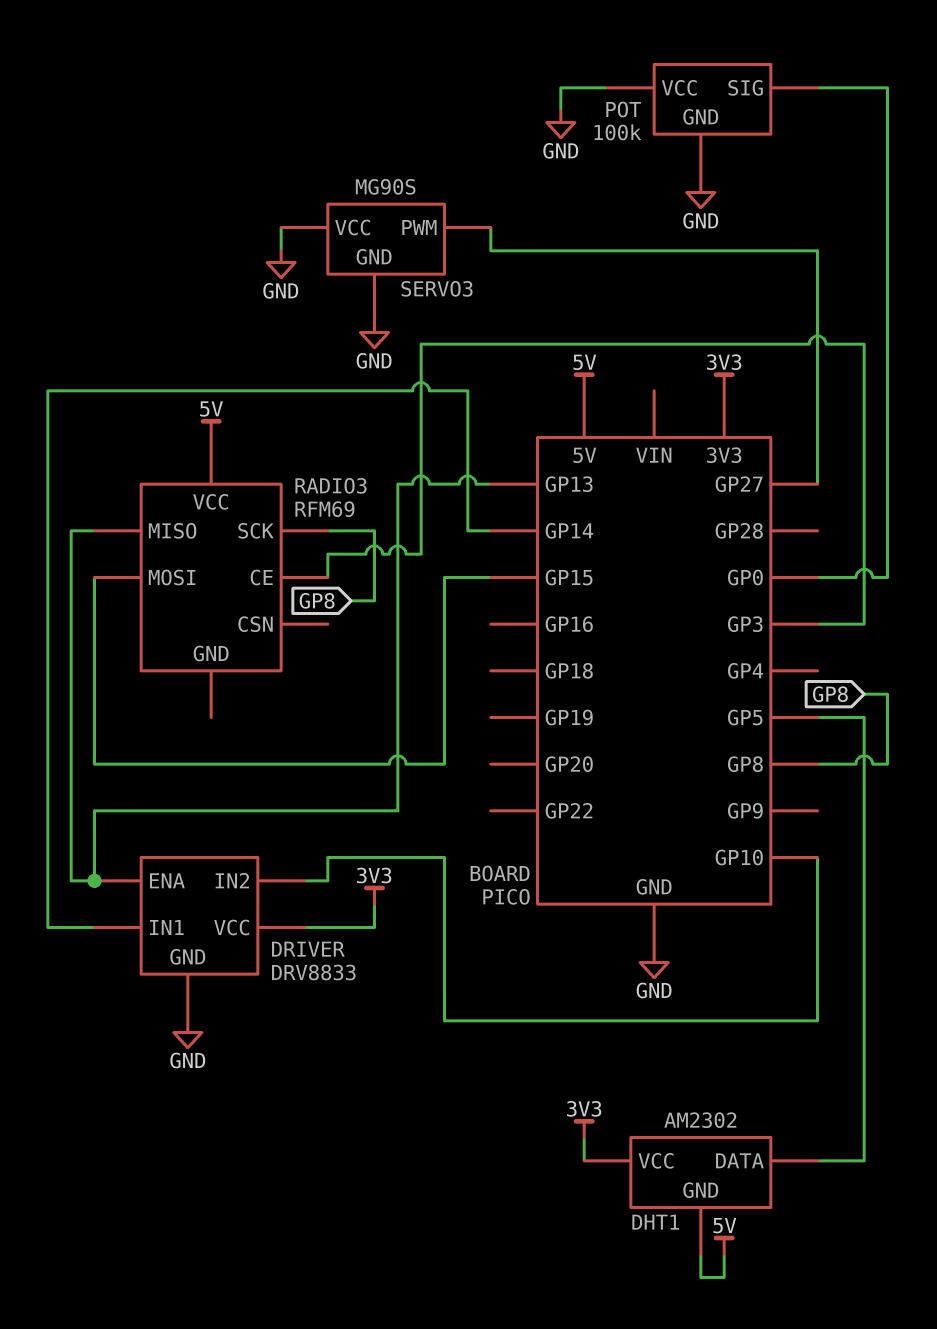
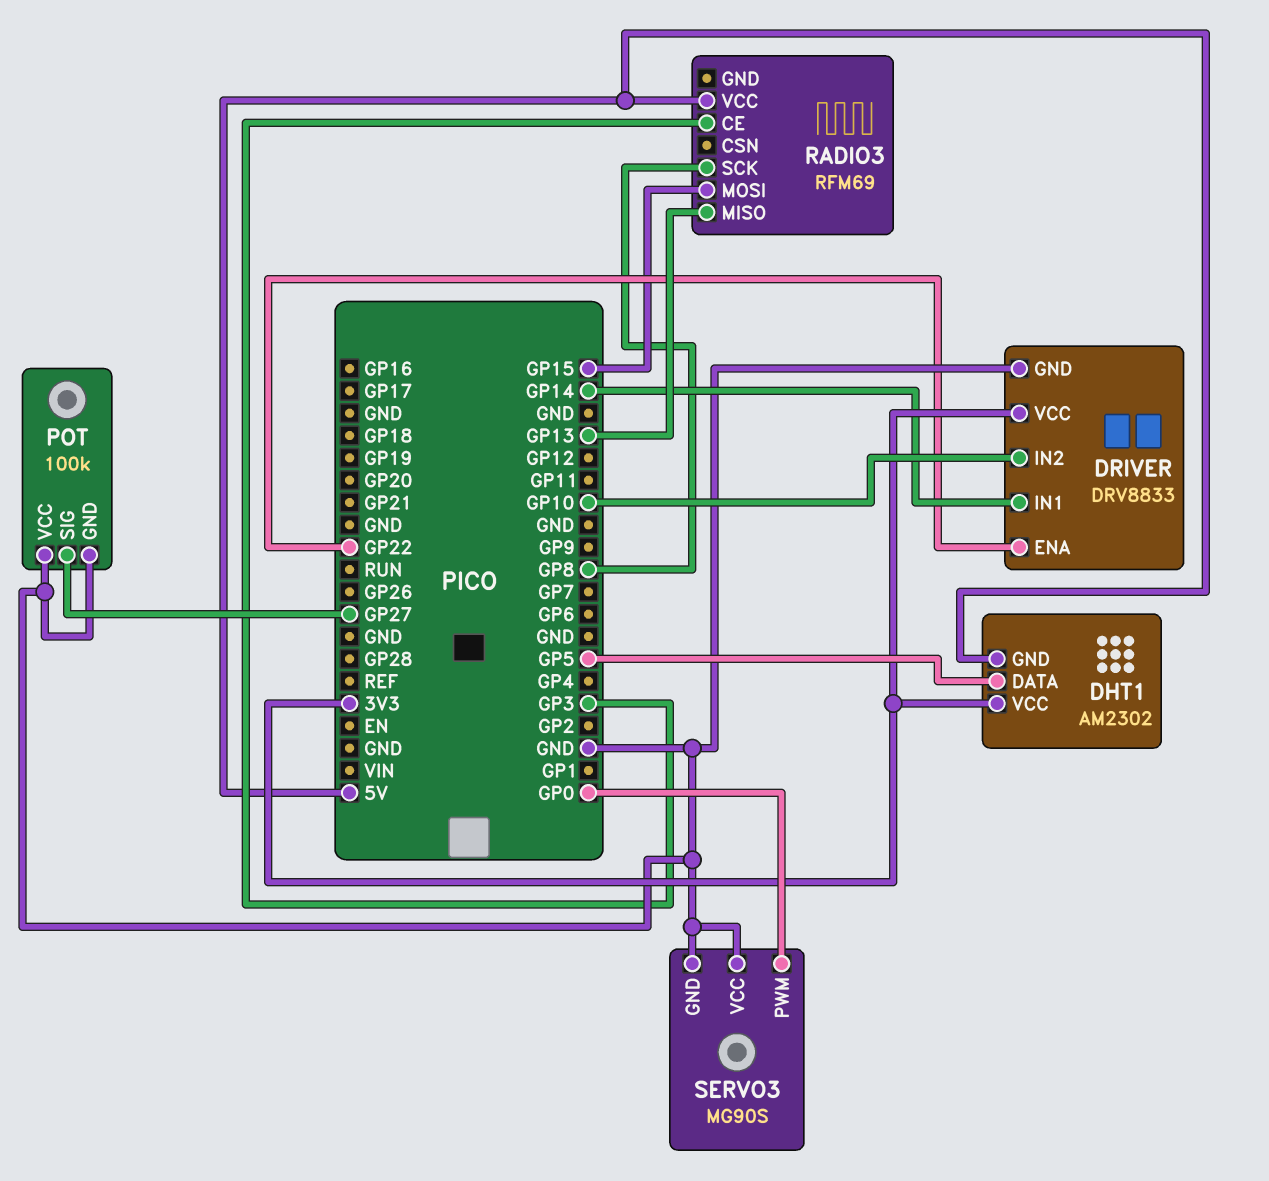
DRIVER pin ENA: GP13 -> GP22
POT pin SIG: GP0 -> GP27
SERVO3 pin PWM: GP27 -> GP0

